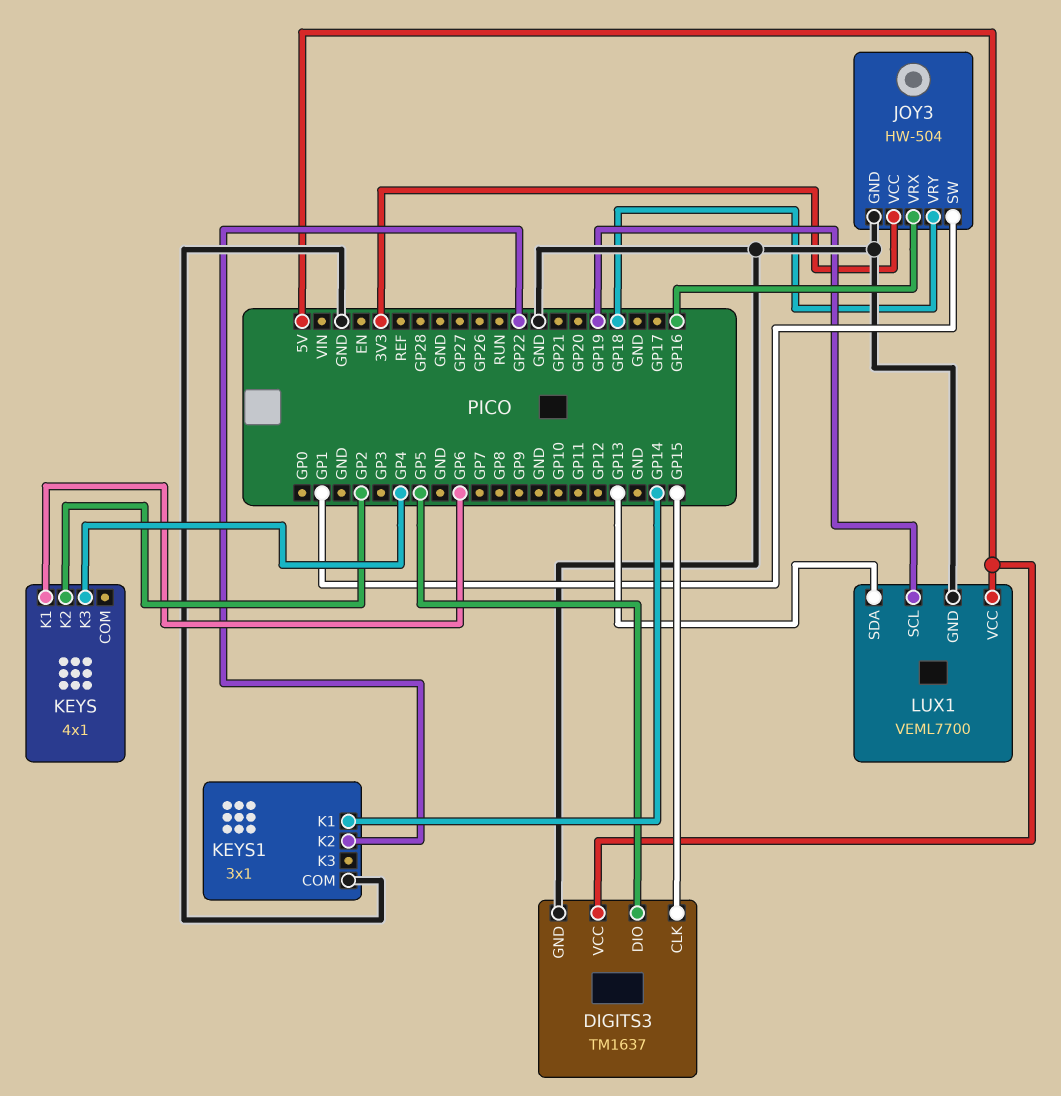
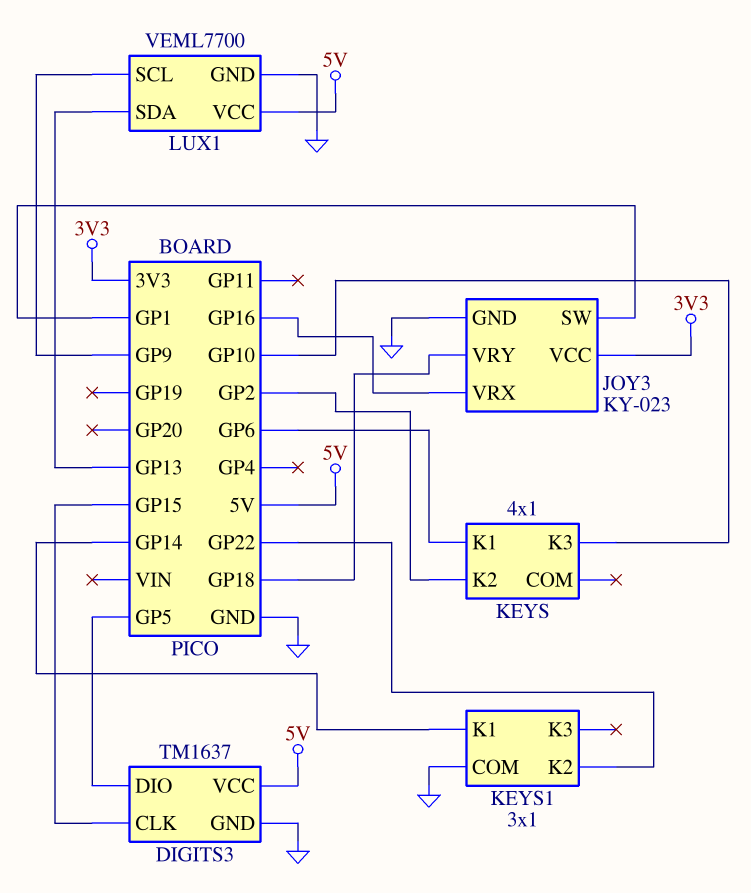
JOY3: HW-504 -> KY-023
KEYS pin K3: GP4 -> GP10
LUX1 pin SCL: GP19 -> GP9

